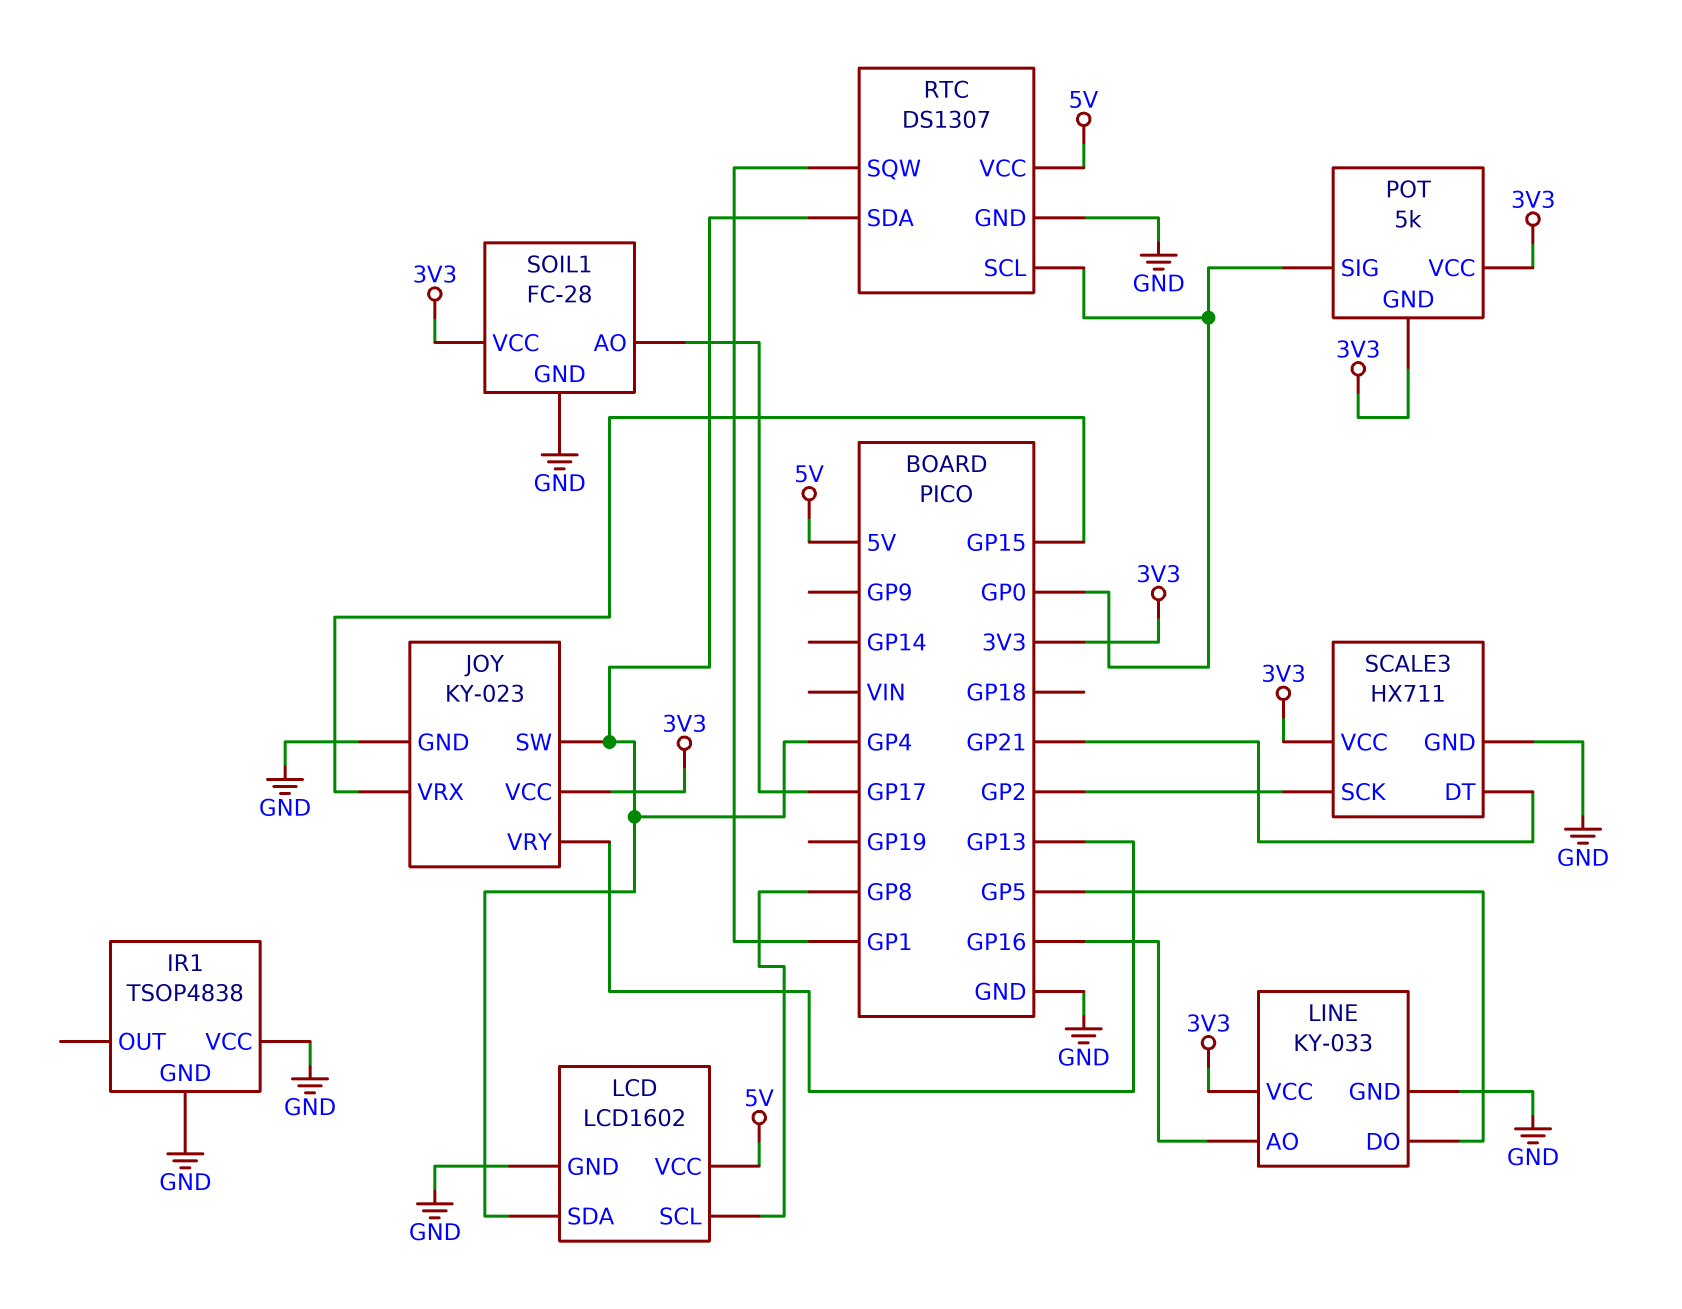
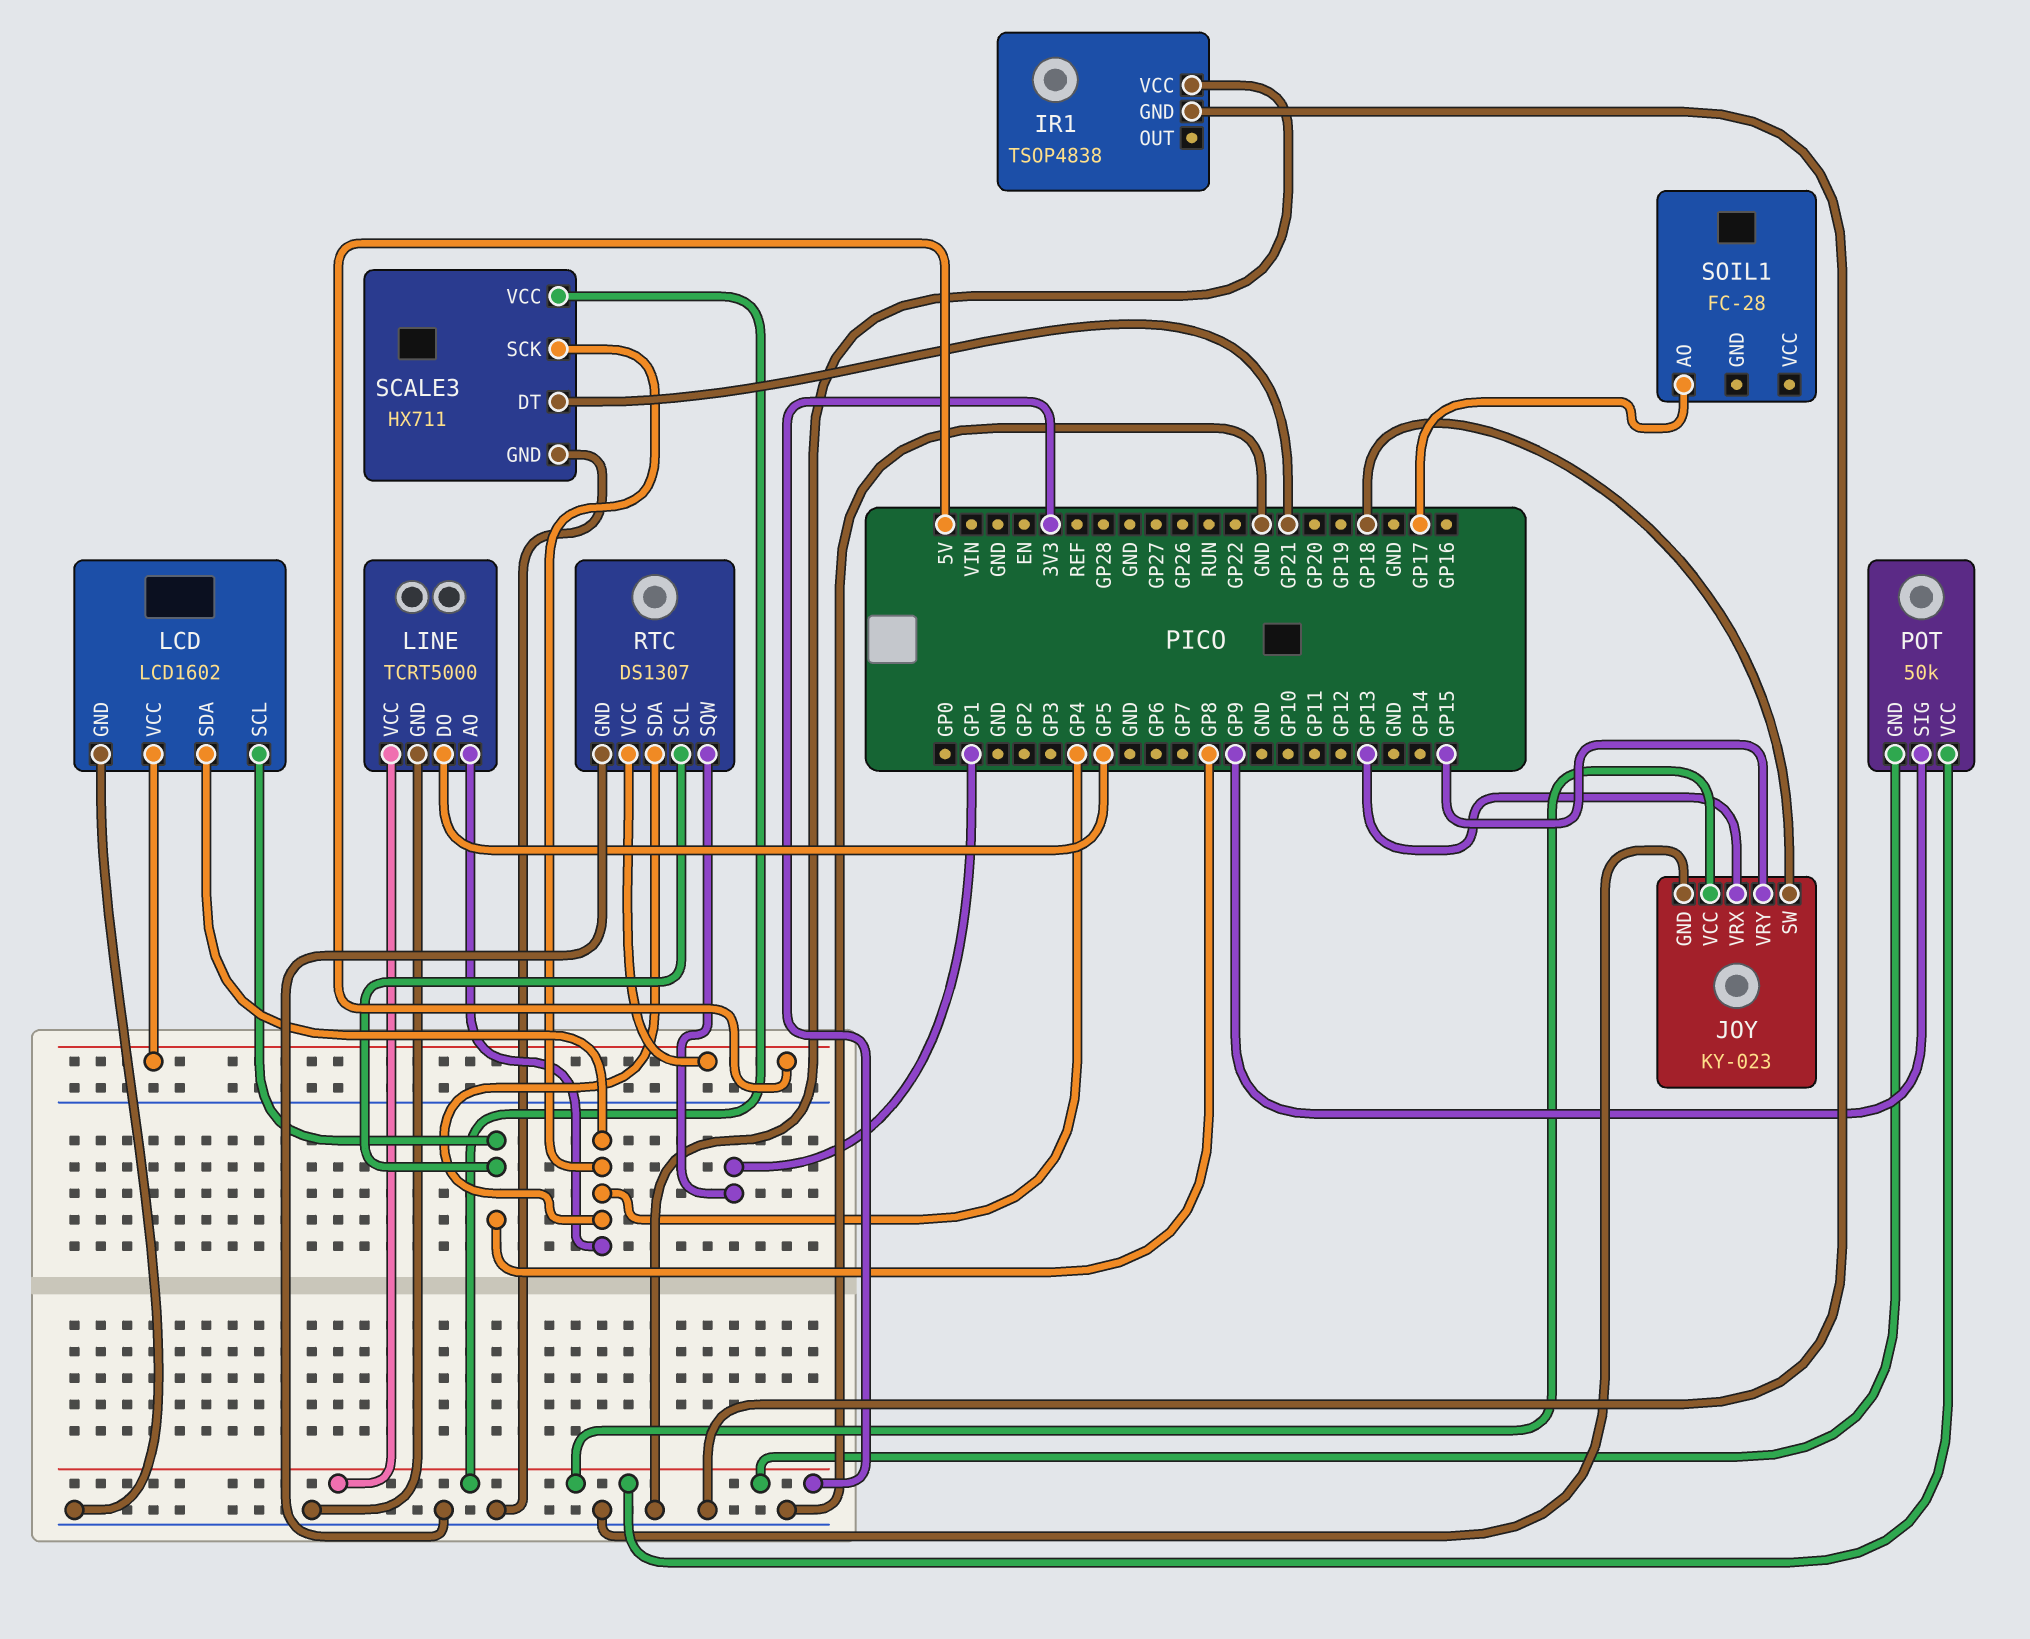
JOY pin SW: GP4 -> GP18
JOY pin VRX: GP15 -> GP13
JOY pin VRY: GP13 -> GP15
LINE: KY-033 -> TCRT5000
LINE pin AO: GP16 -> GP4
POT: 5k -> 50k
POT pin SIG: GP0 -> GP9
RTC pin SCL: GP0 -> GP8
SCALE3 pin SCK: GP2 -> GP4
SOIL1 pin GND: GND -> none
SOIL1 pin VCC: 3V3 -> none

